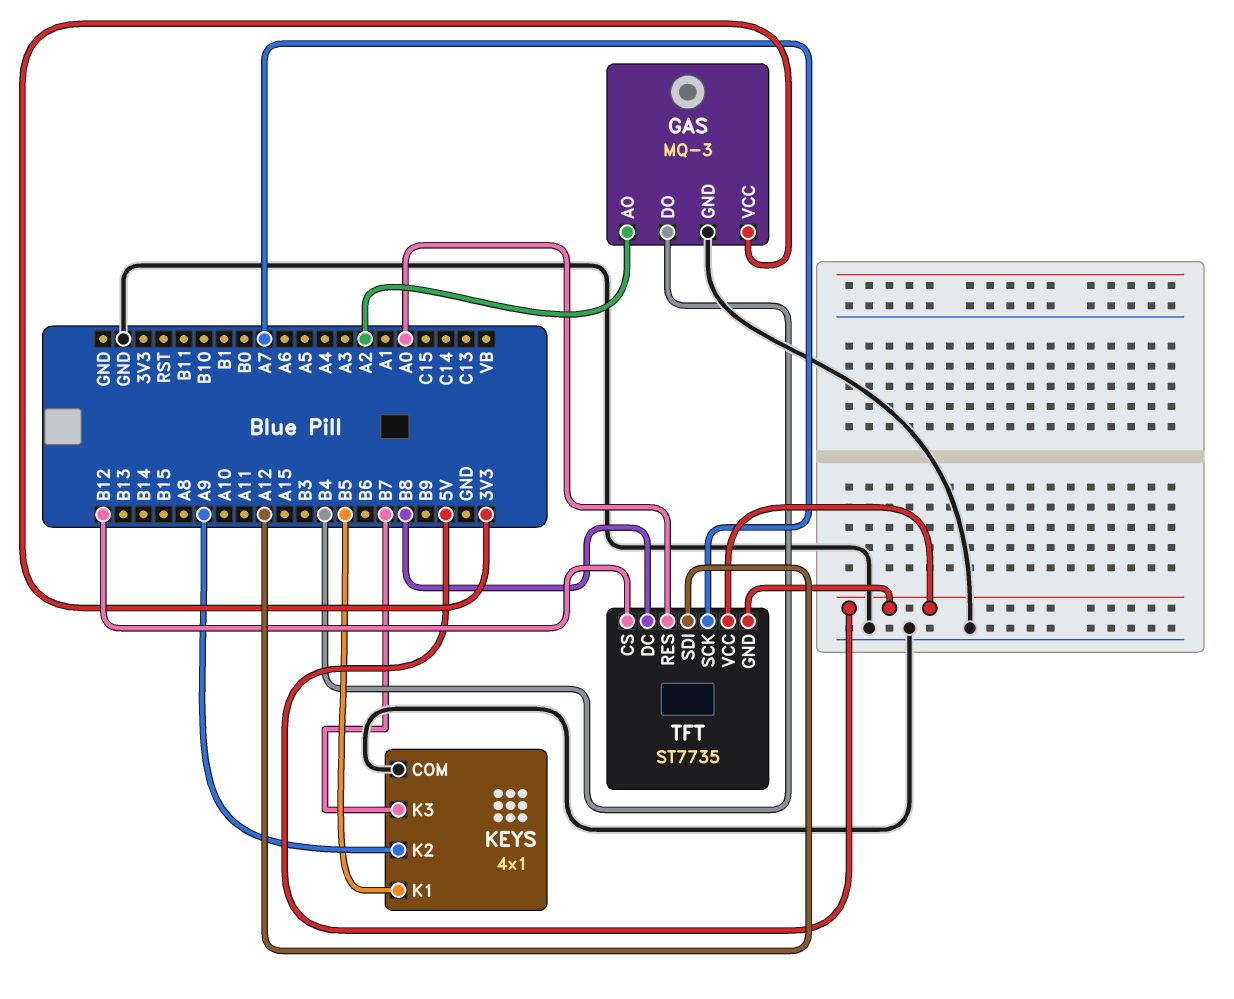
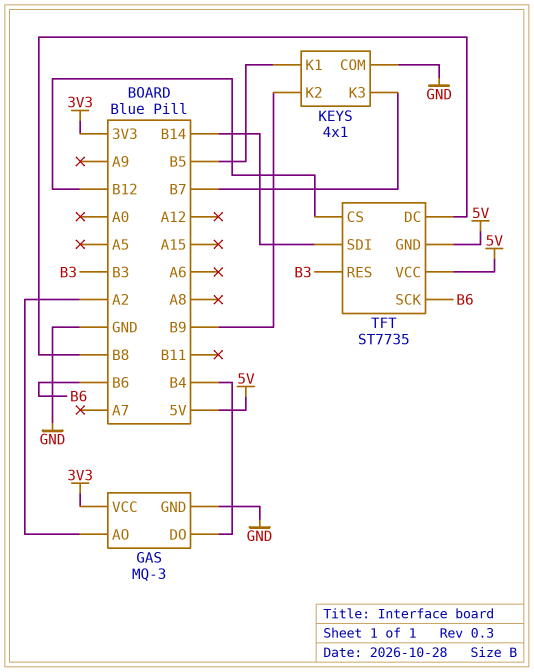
KEYS pin K2: A9 -> B9
TFT pin RES: A0 -> B3
TFT pin SCK: A7 -> B6
TFT pin SDI: A12 -> B14

